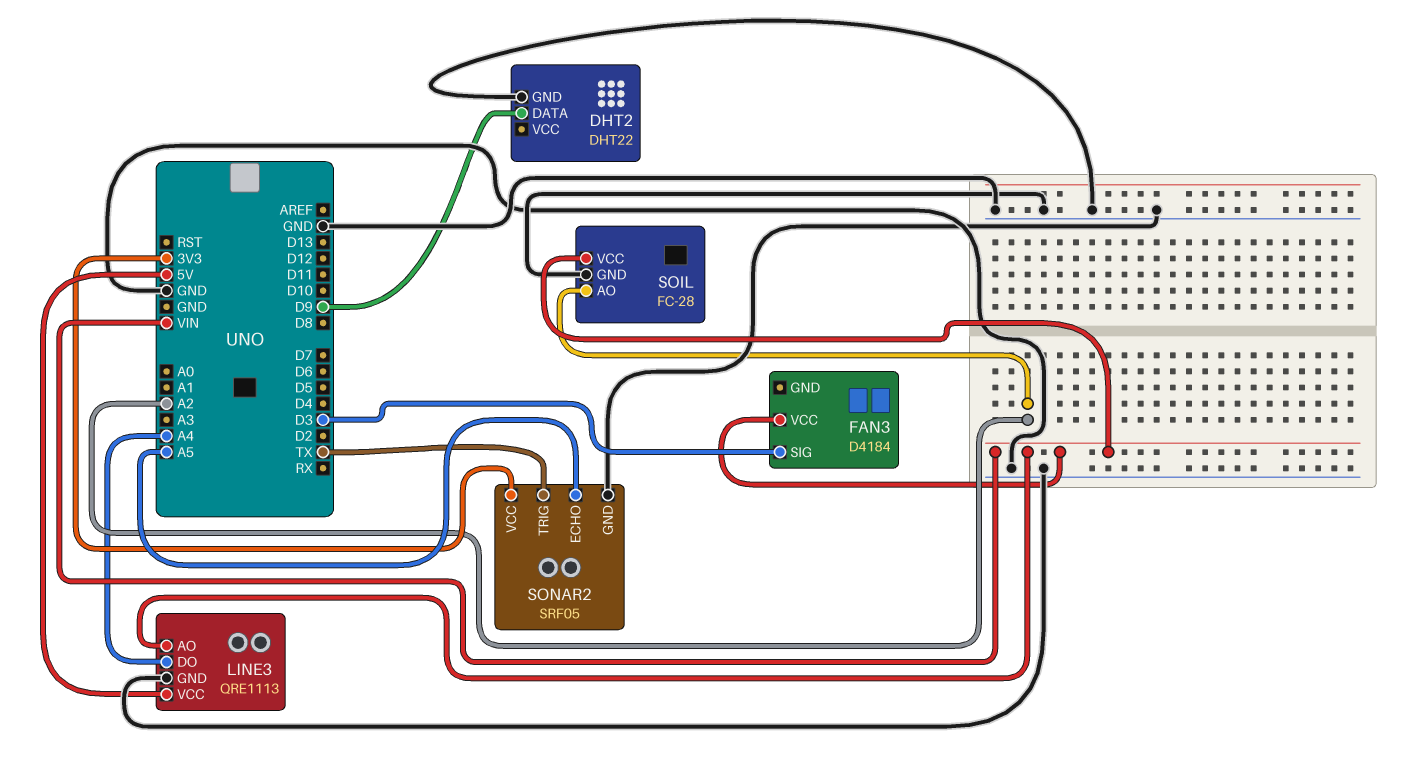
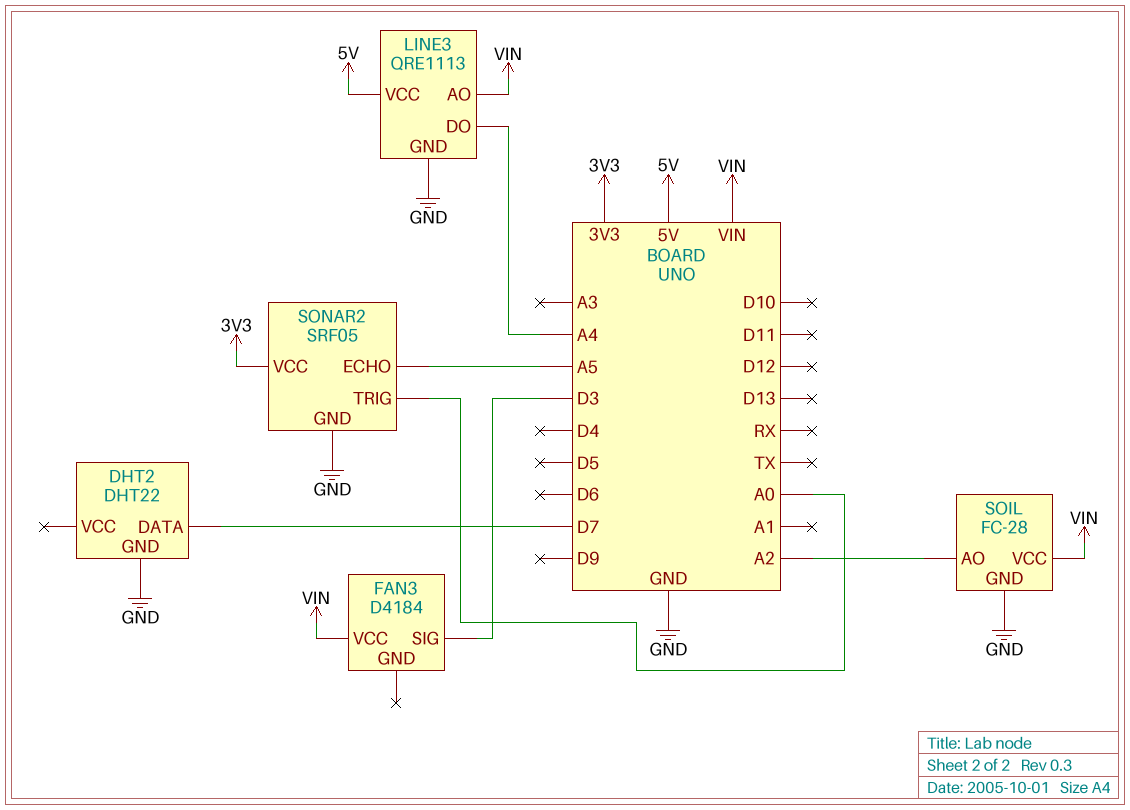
DHT2 pin DATA: D9 -> D7
SONAR2 pin TRIG: TX -> A0

